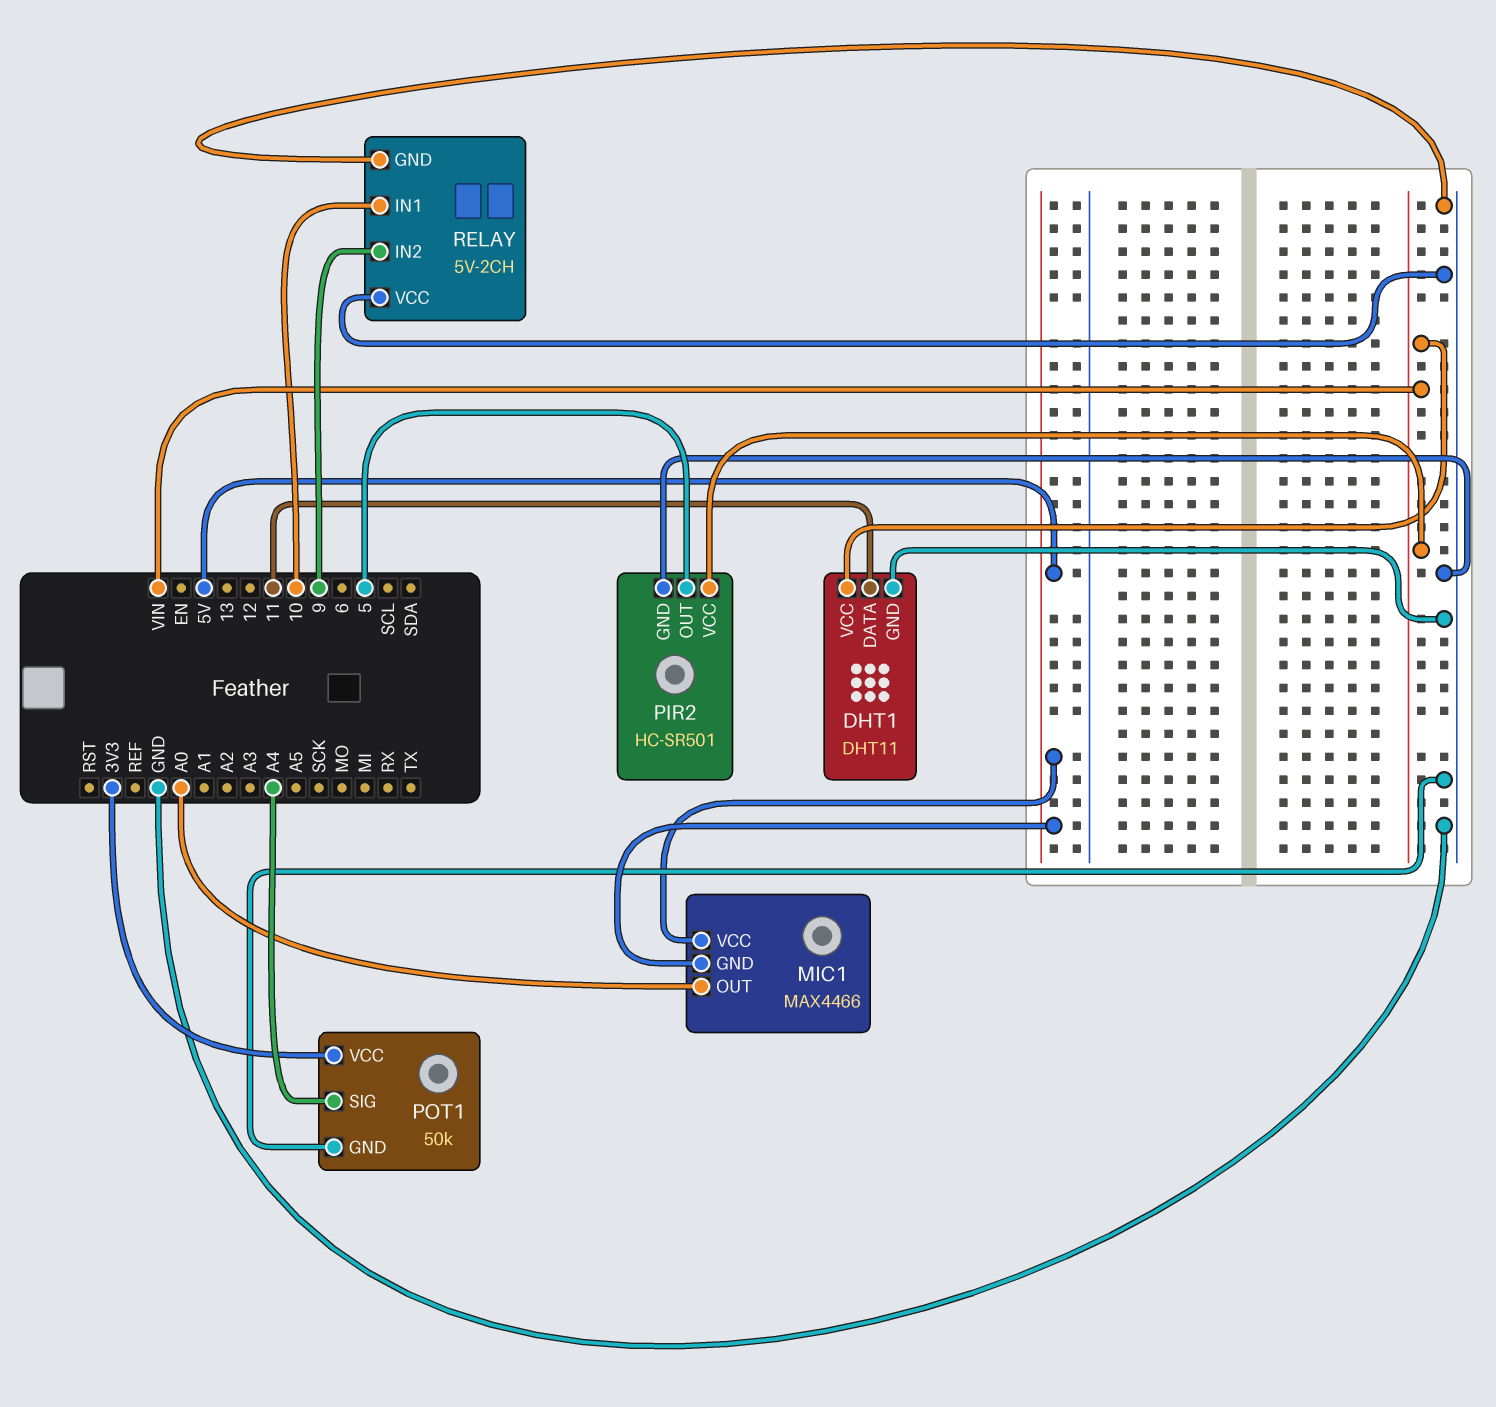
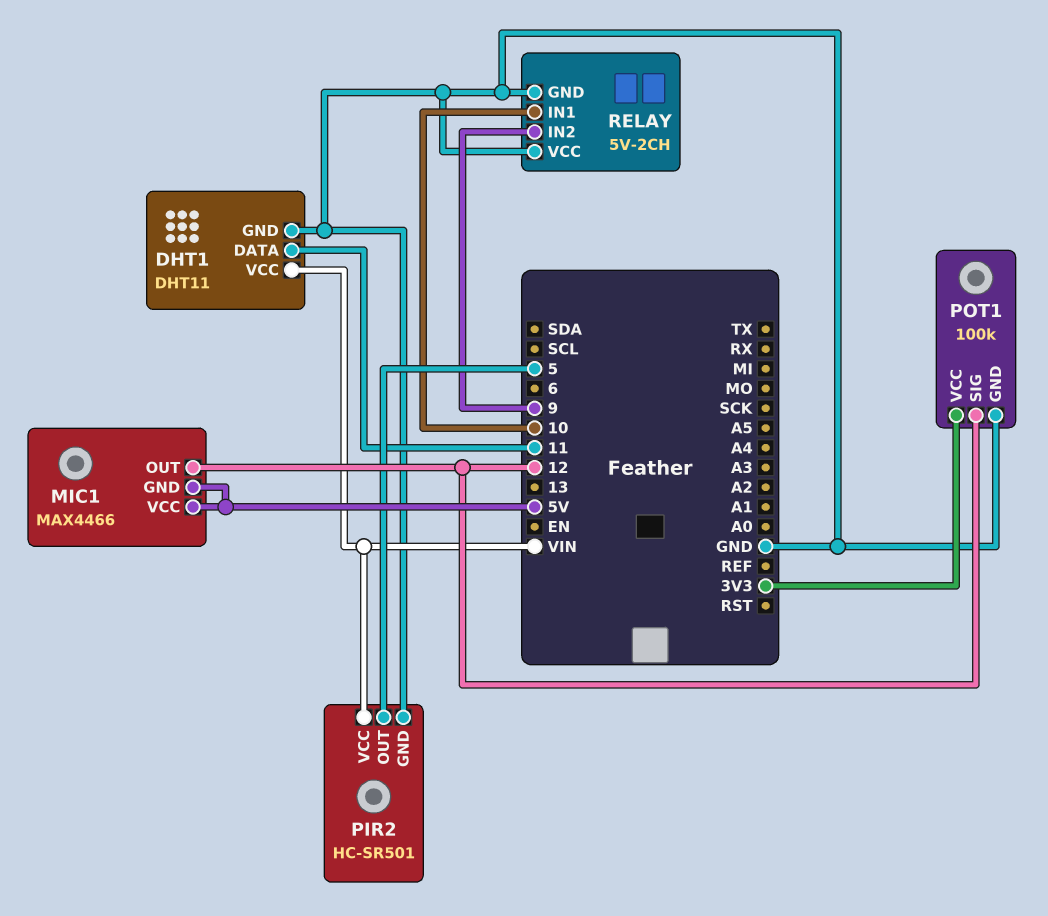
MIC1 pin OUT: A0 -> 12
POT1: 50k -> 100k
POT1 pin SIG: A4 -> 12

